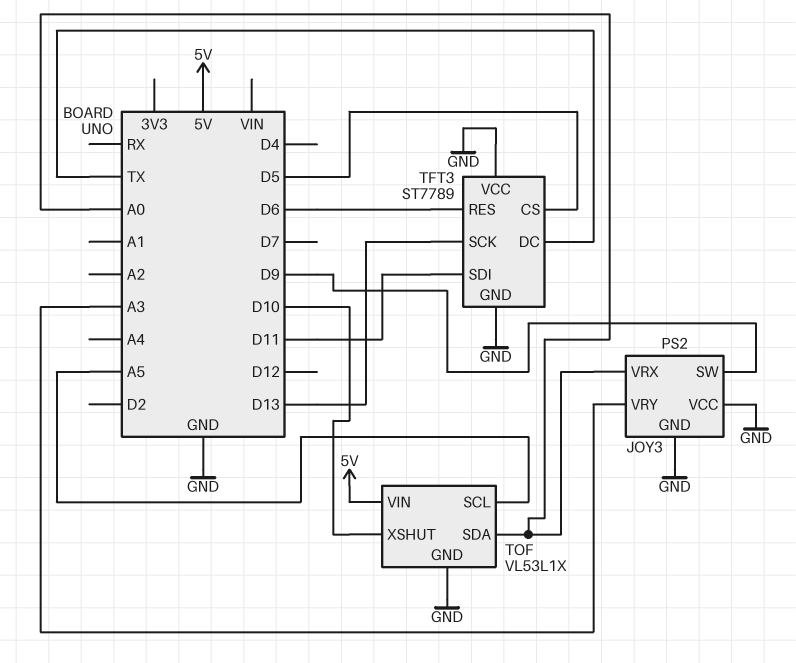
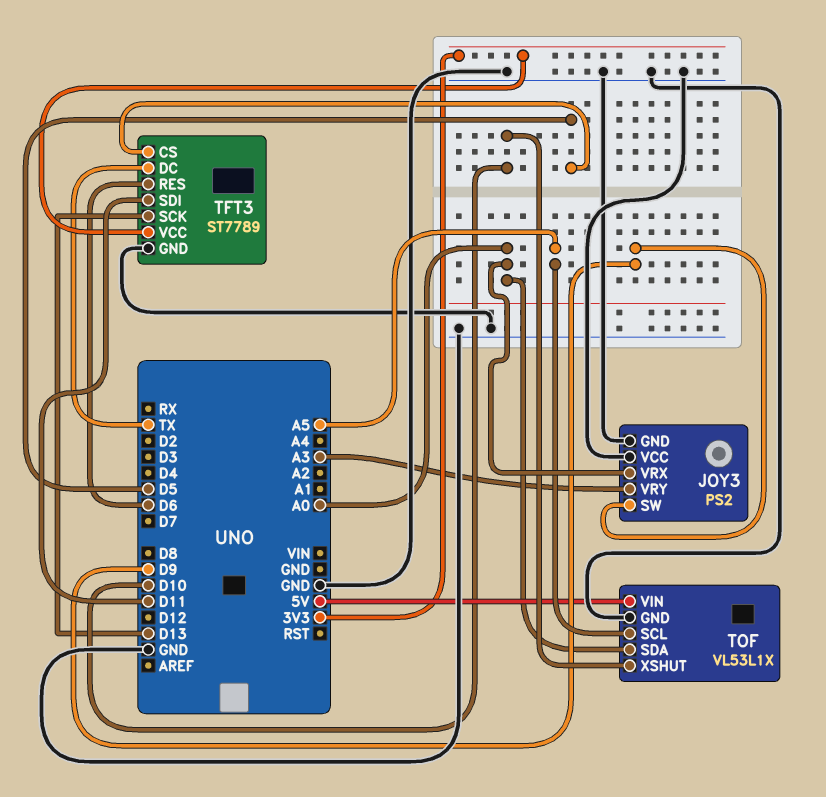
TFT3 pin VCC: GND -> 3V3

